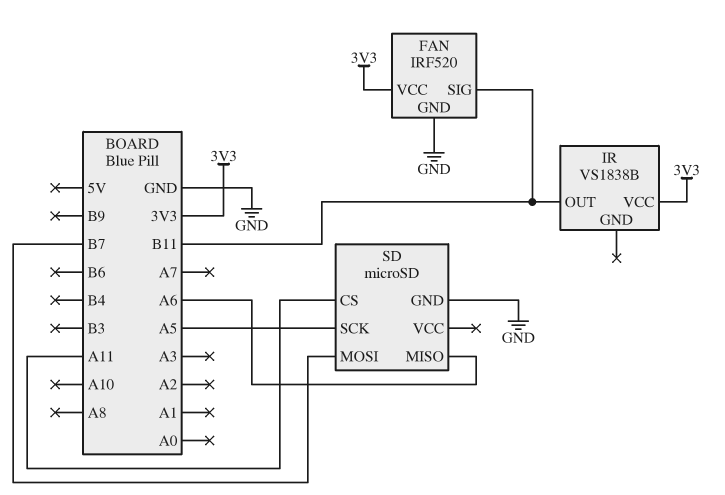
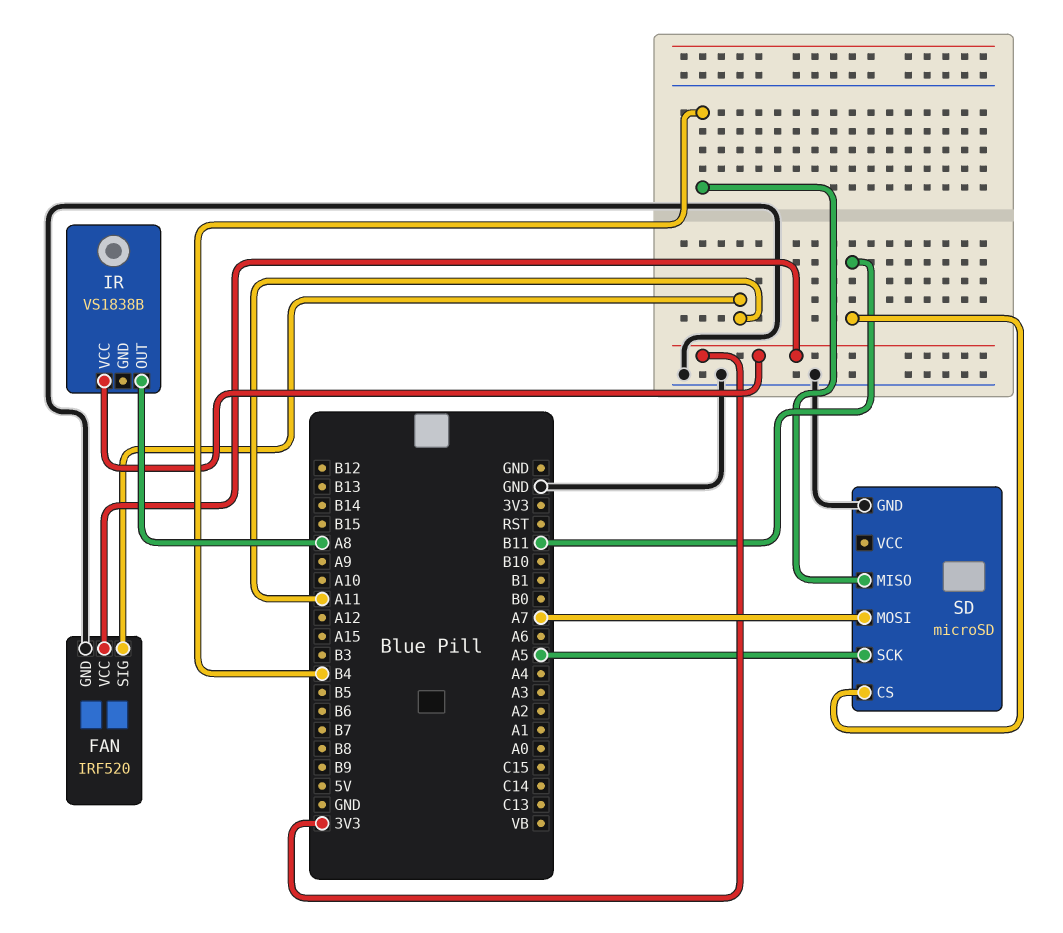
FAN pin SIG: B11 -> A11
IR pin OUT: B11 -> A8
SD pin CS: A11 -> B11
SD pin MISO: A6 -> B4
SD pin MOSI: B7 -> A7

